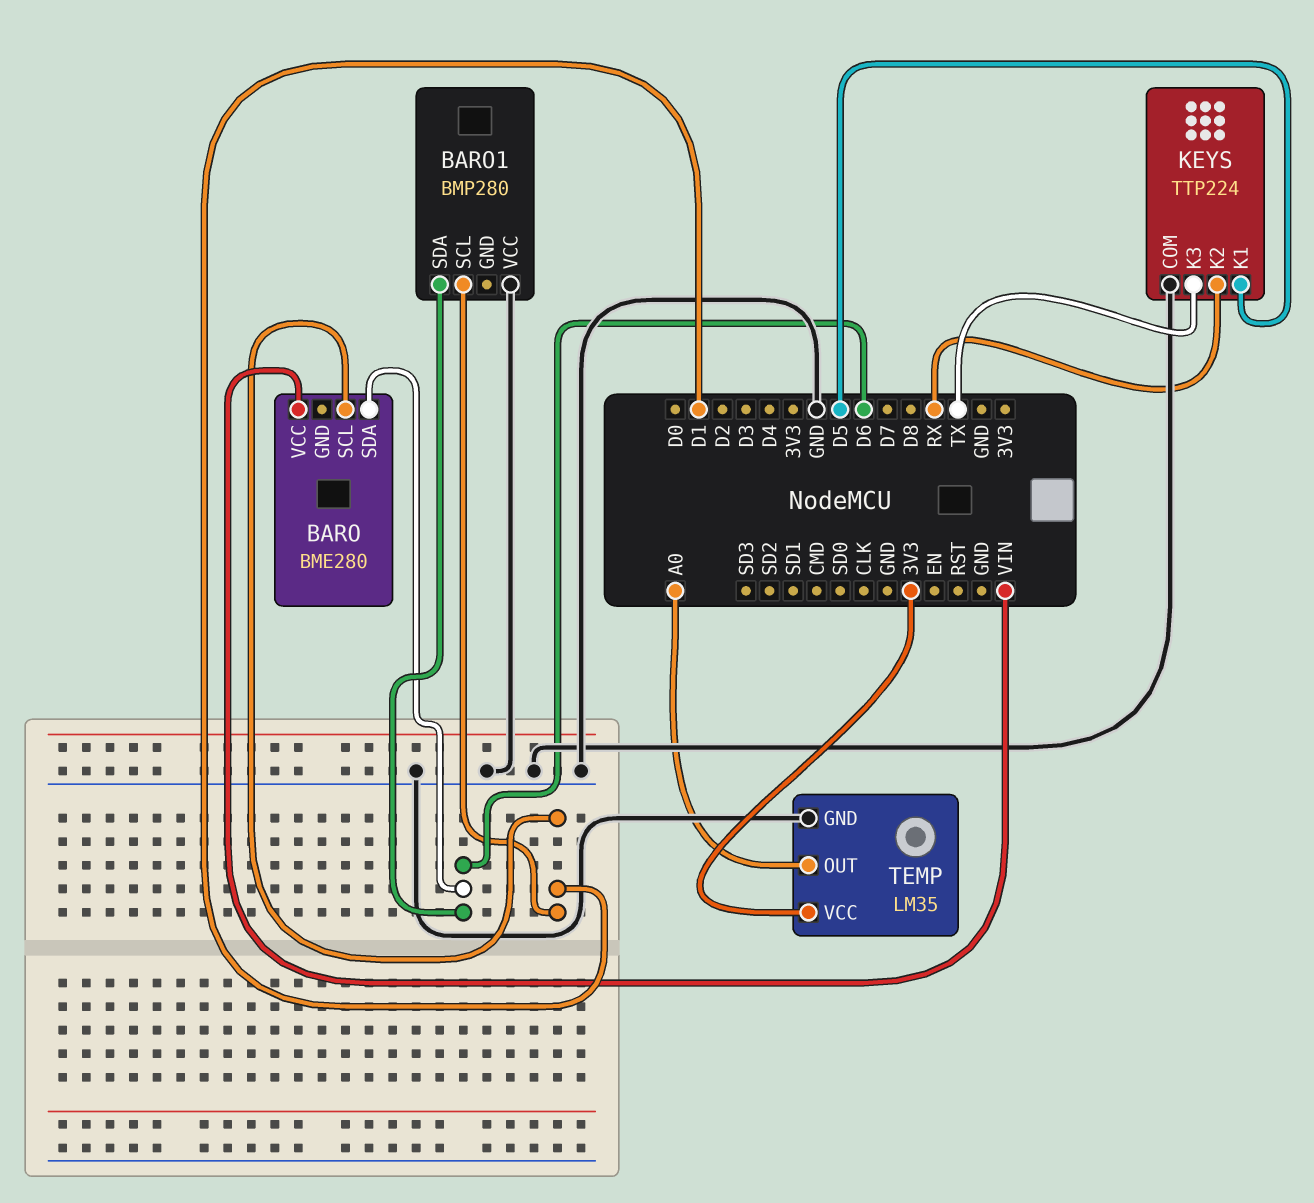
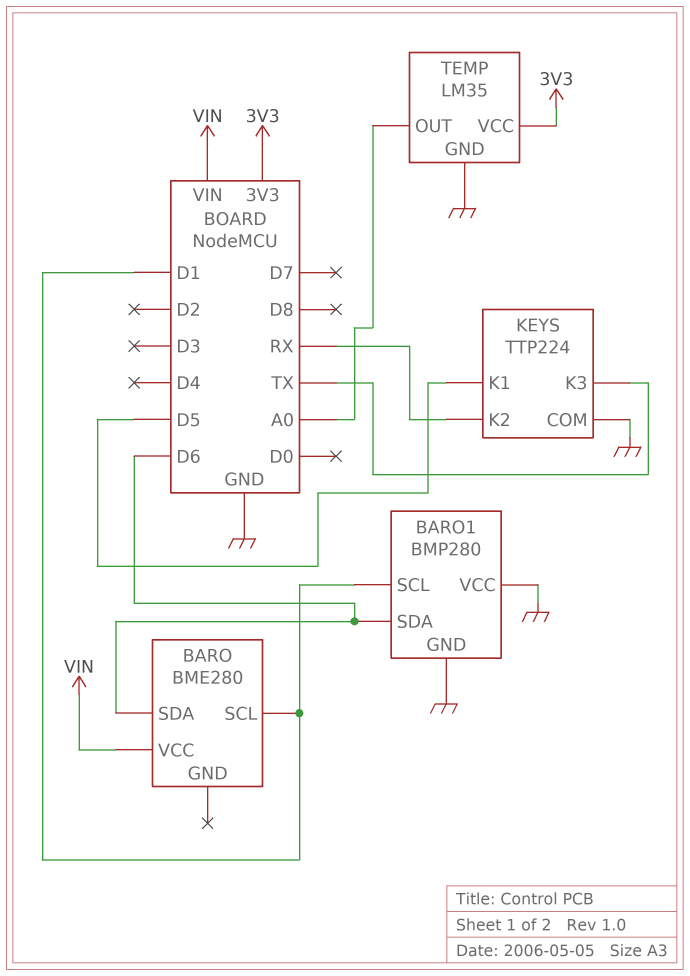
BARO1 pin GND: none -> GND

